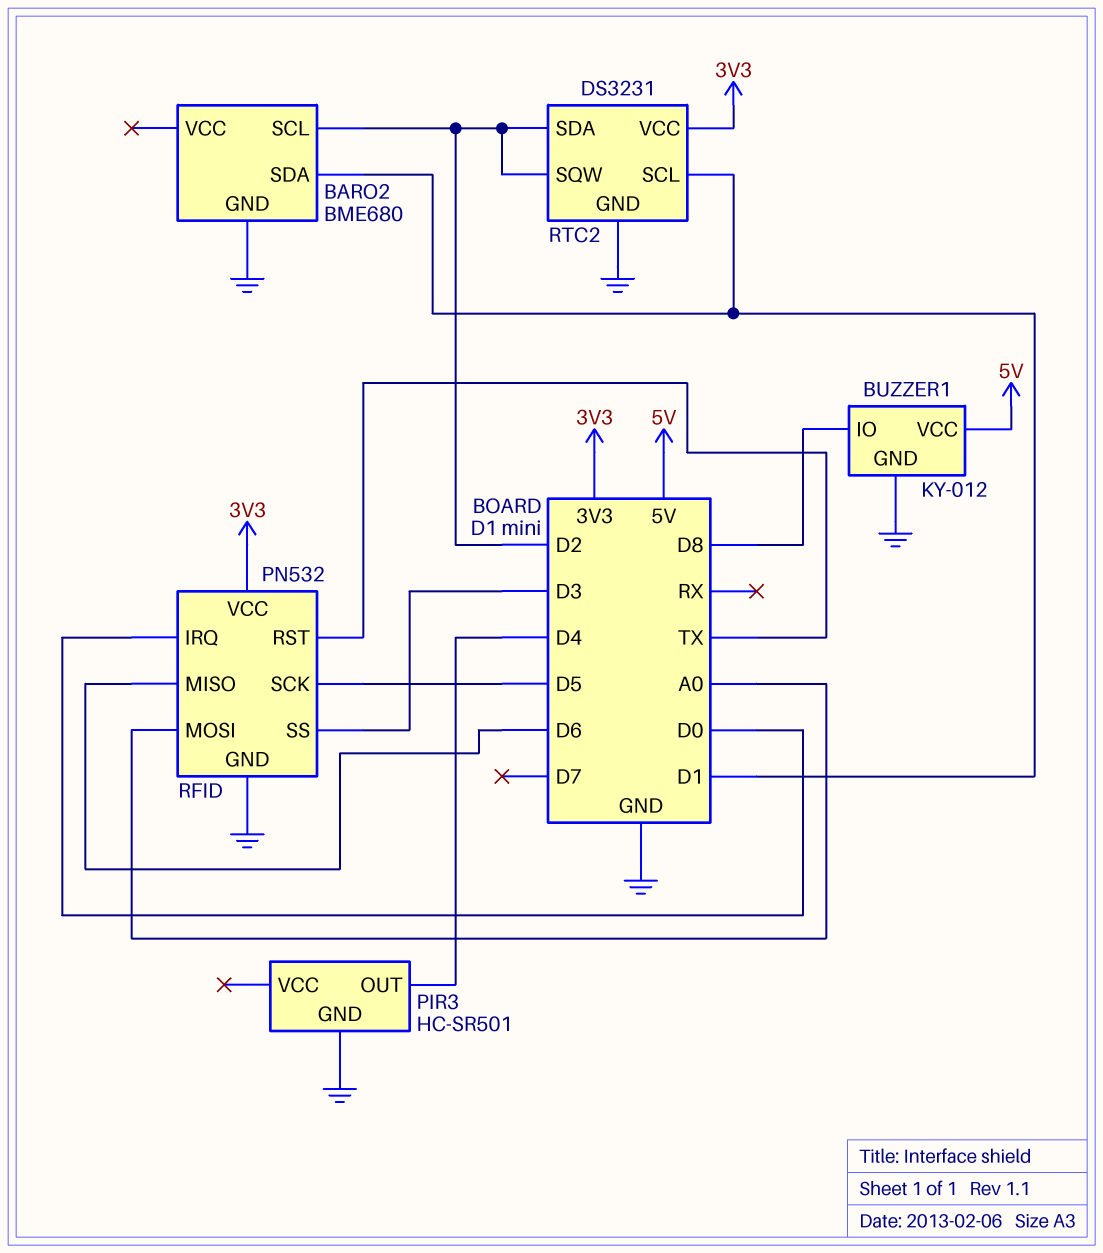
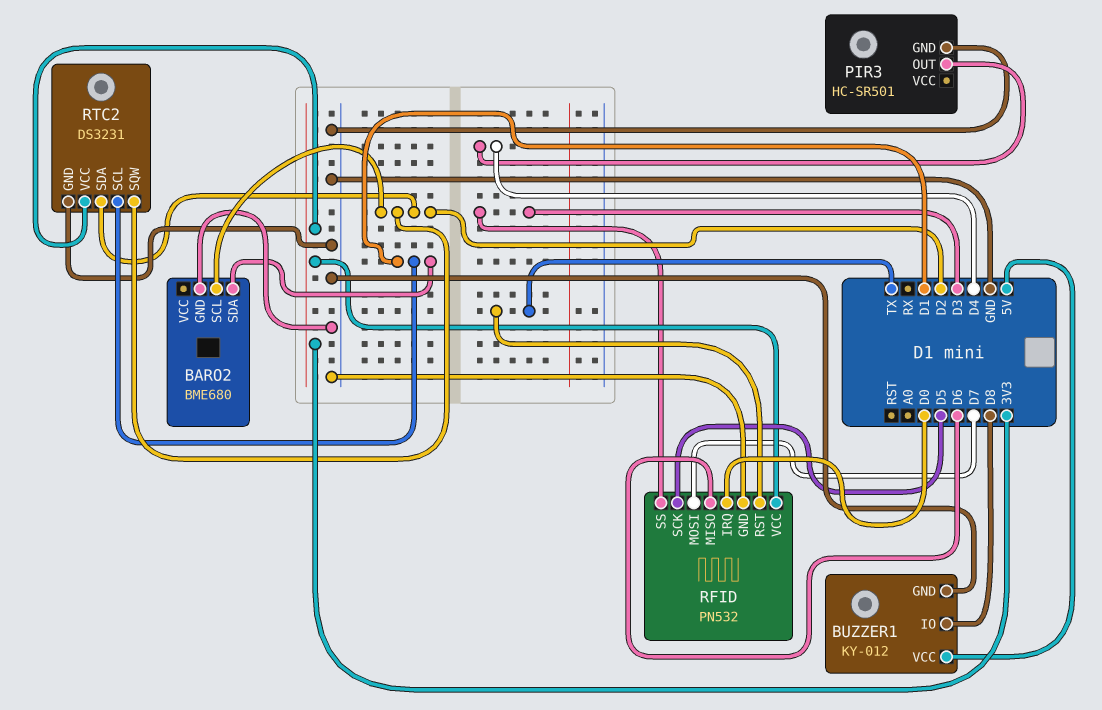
RFID pin MOSI: A0 -> D7

